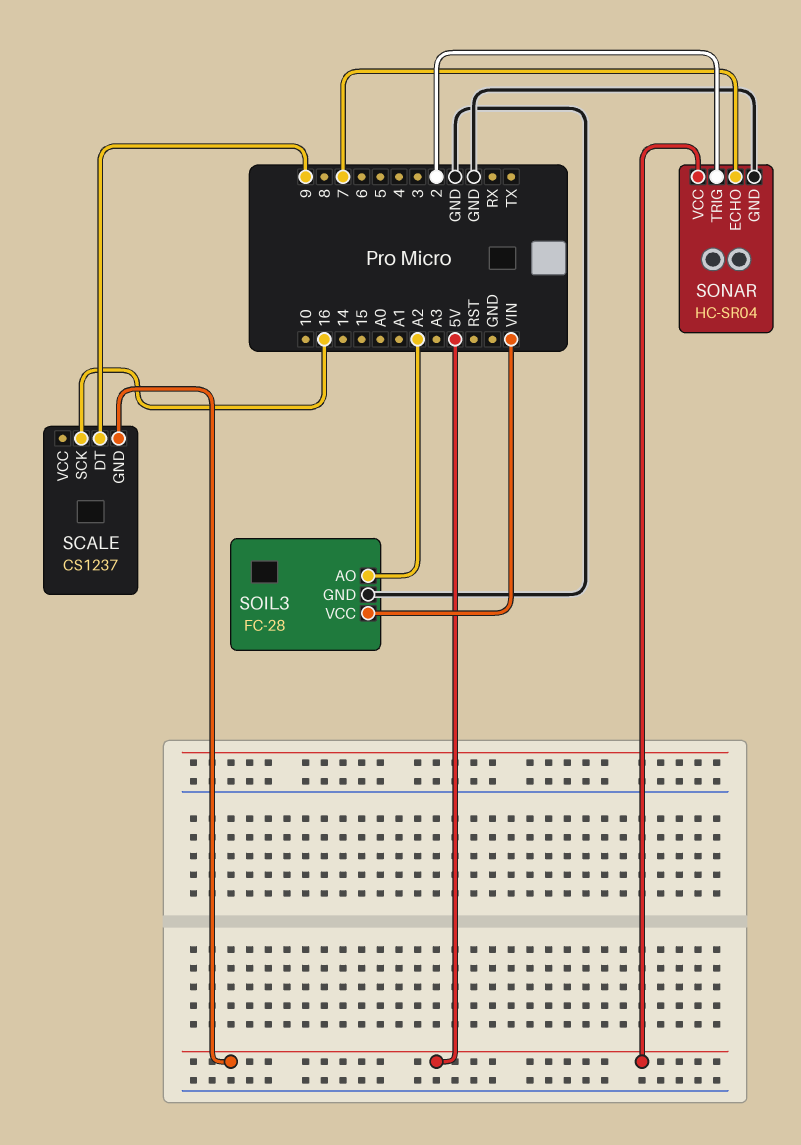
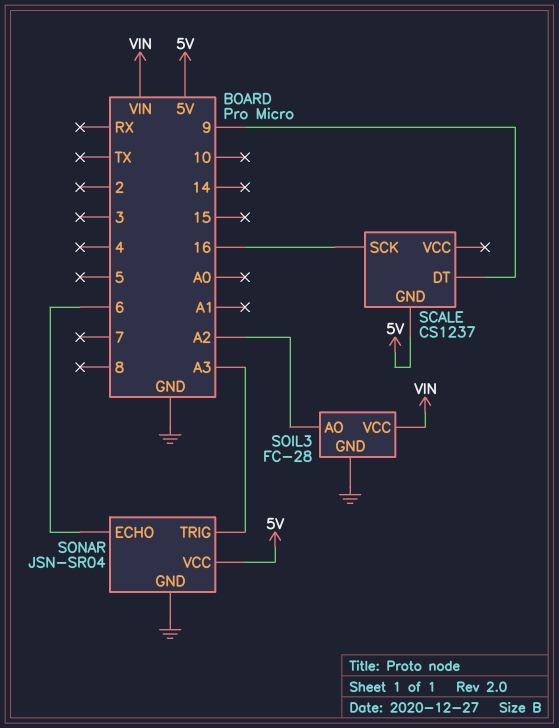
SONAR: HC-SR04 -> JSN-SR04
SONAR pin ECHO: 7 -> 6
SONAR pin TRIG: 2 -> A3

